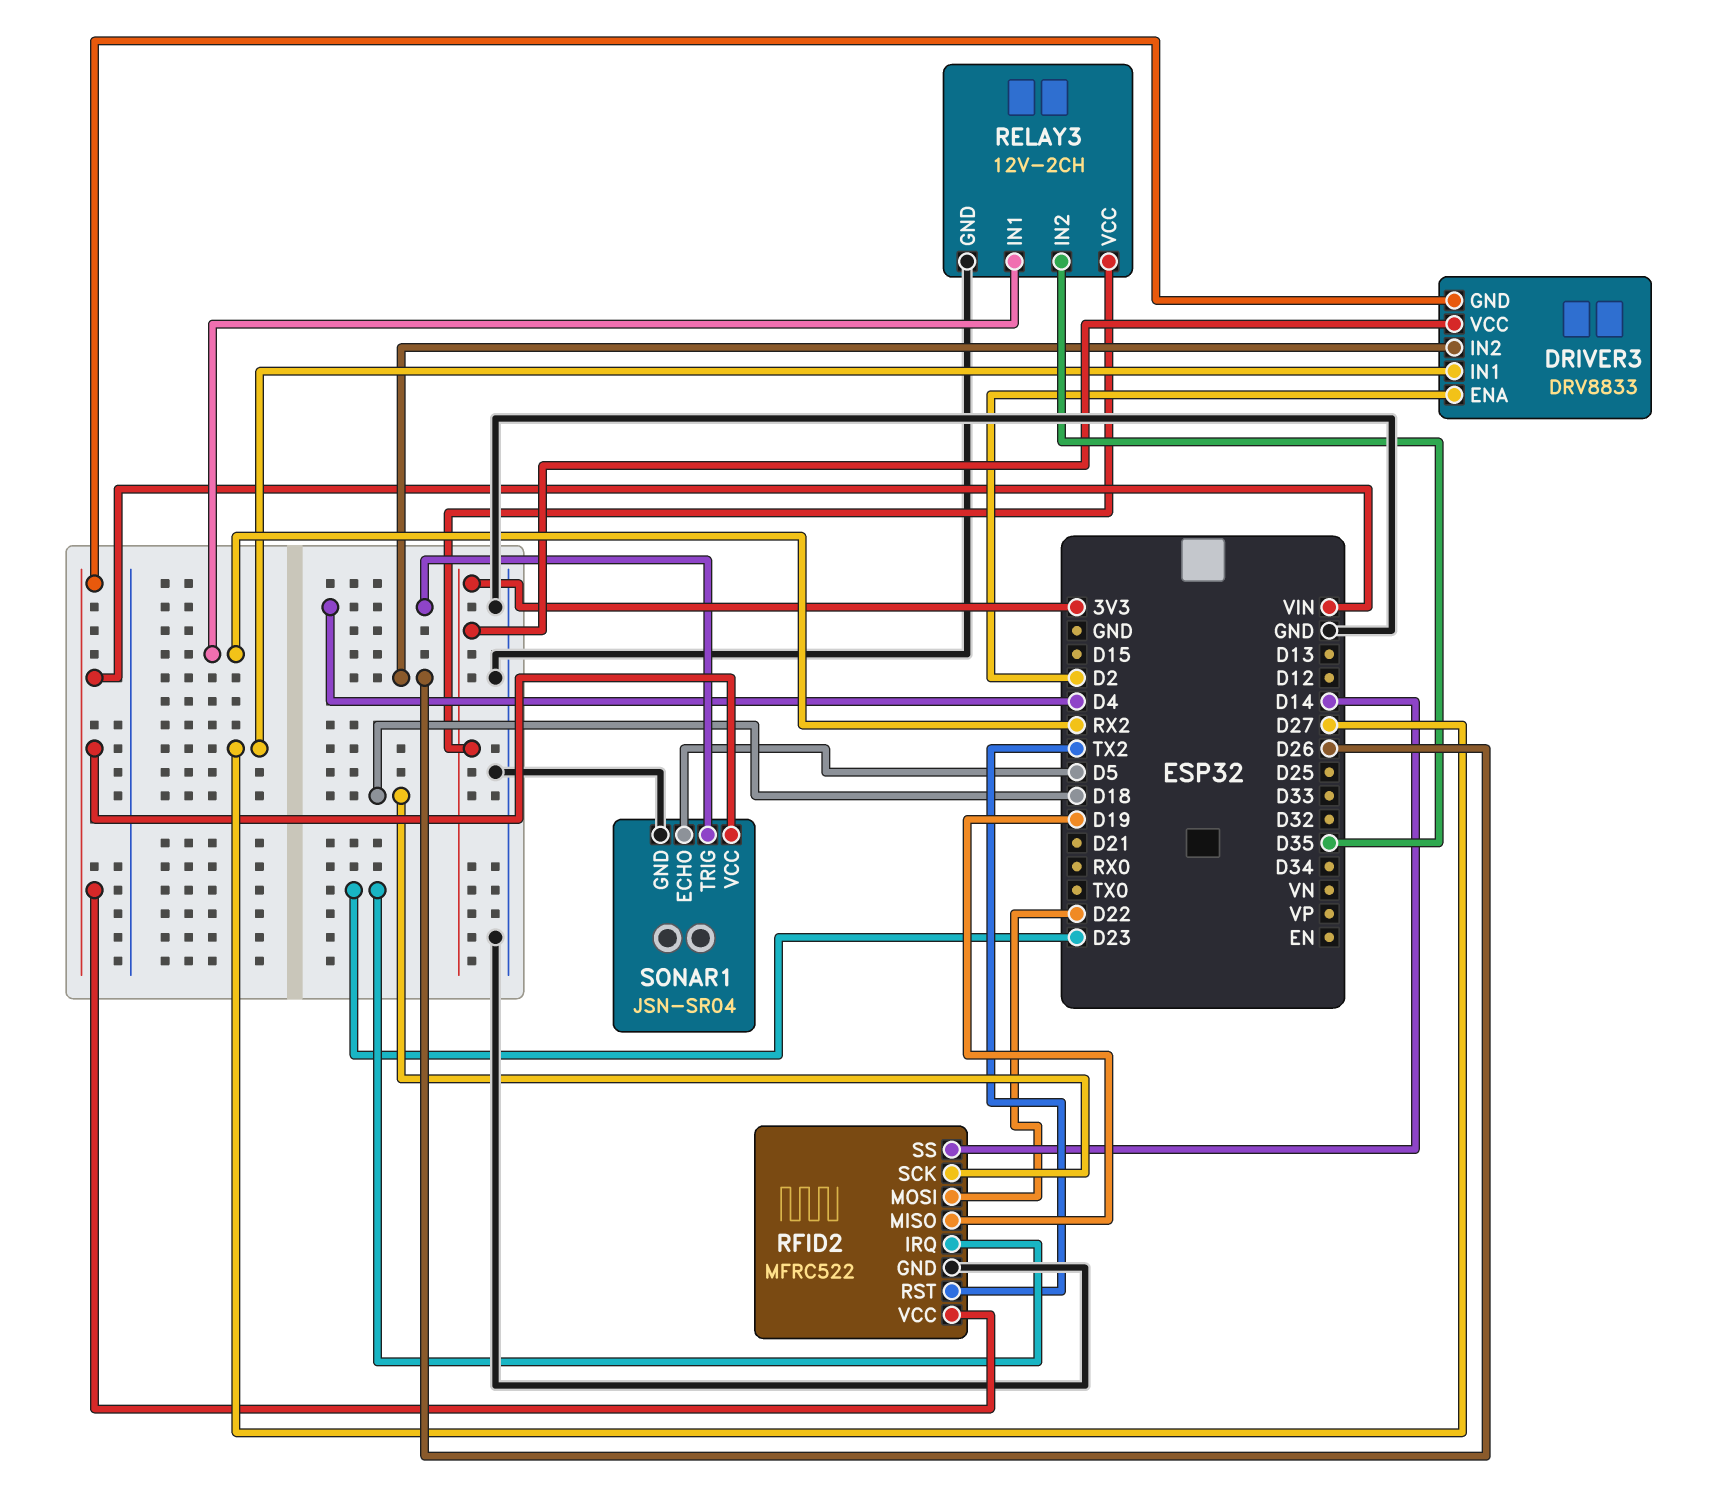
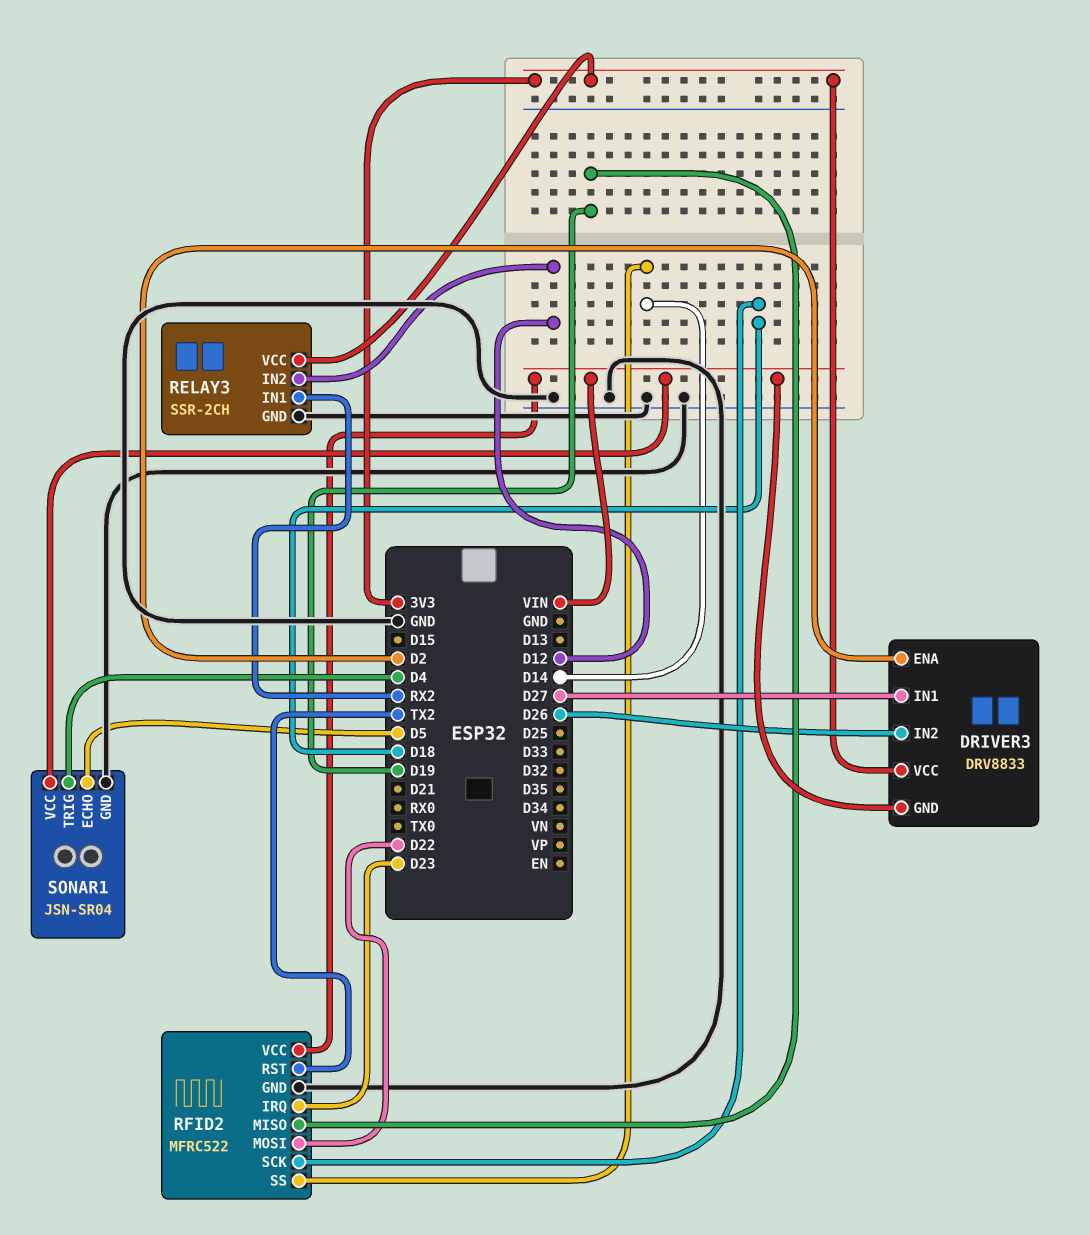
RELAY3: 12V-2CH -> SSR-2CH
RELAY3 pin IN2: D35 -> D12

